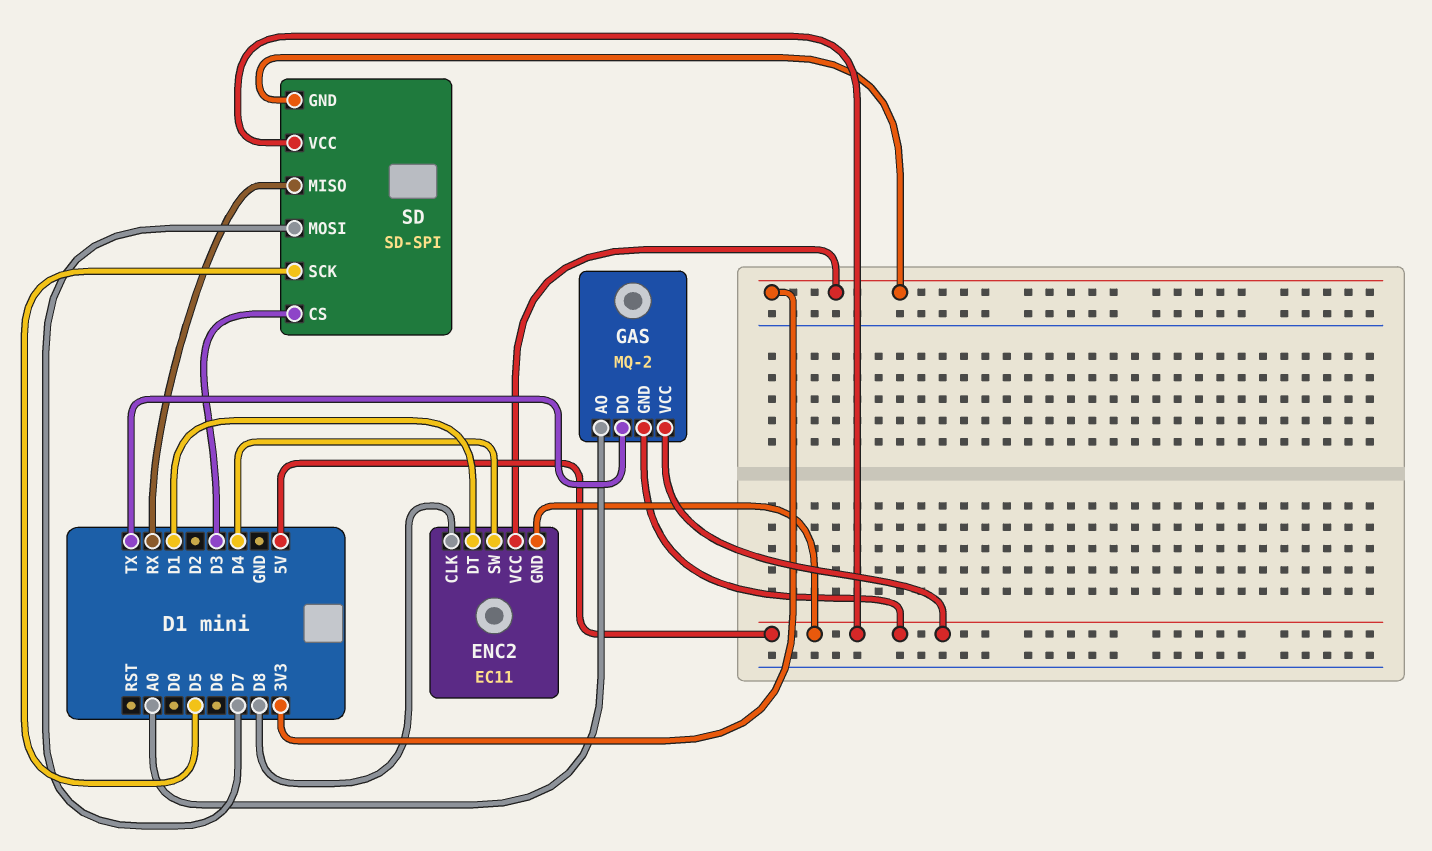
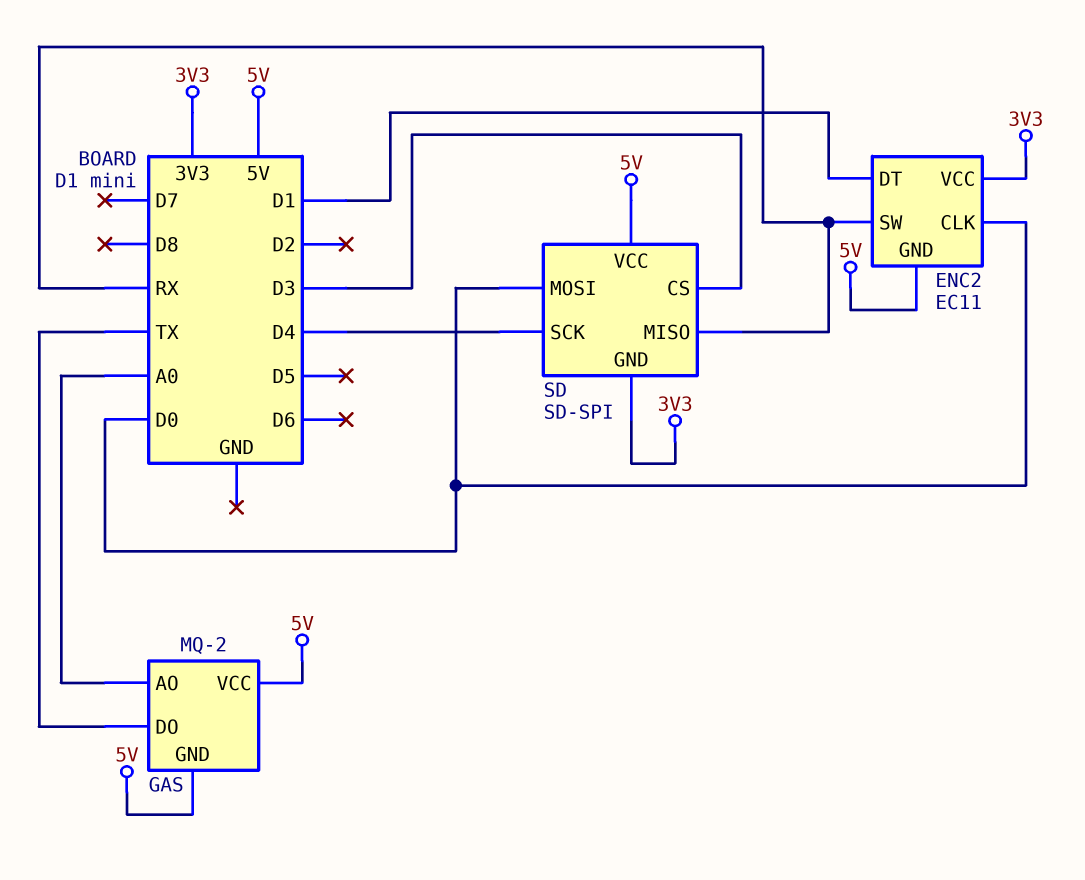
ENC2 pin CLK: D8 -> D0
ENC2 pin SW: D4 -> RX
SD pin MOSI: D7 -> D0
SD pin SCK: D5 -> D4

